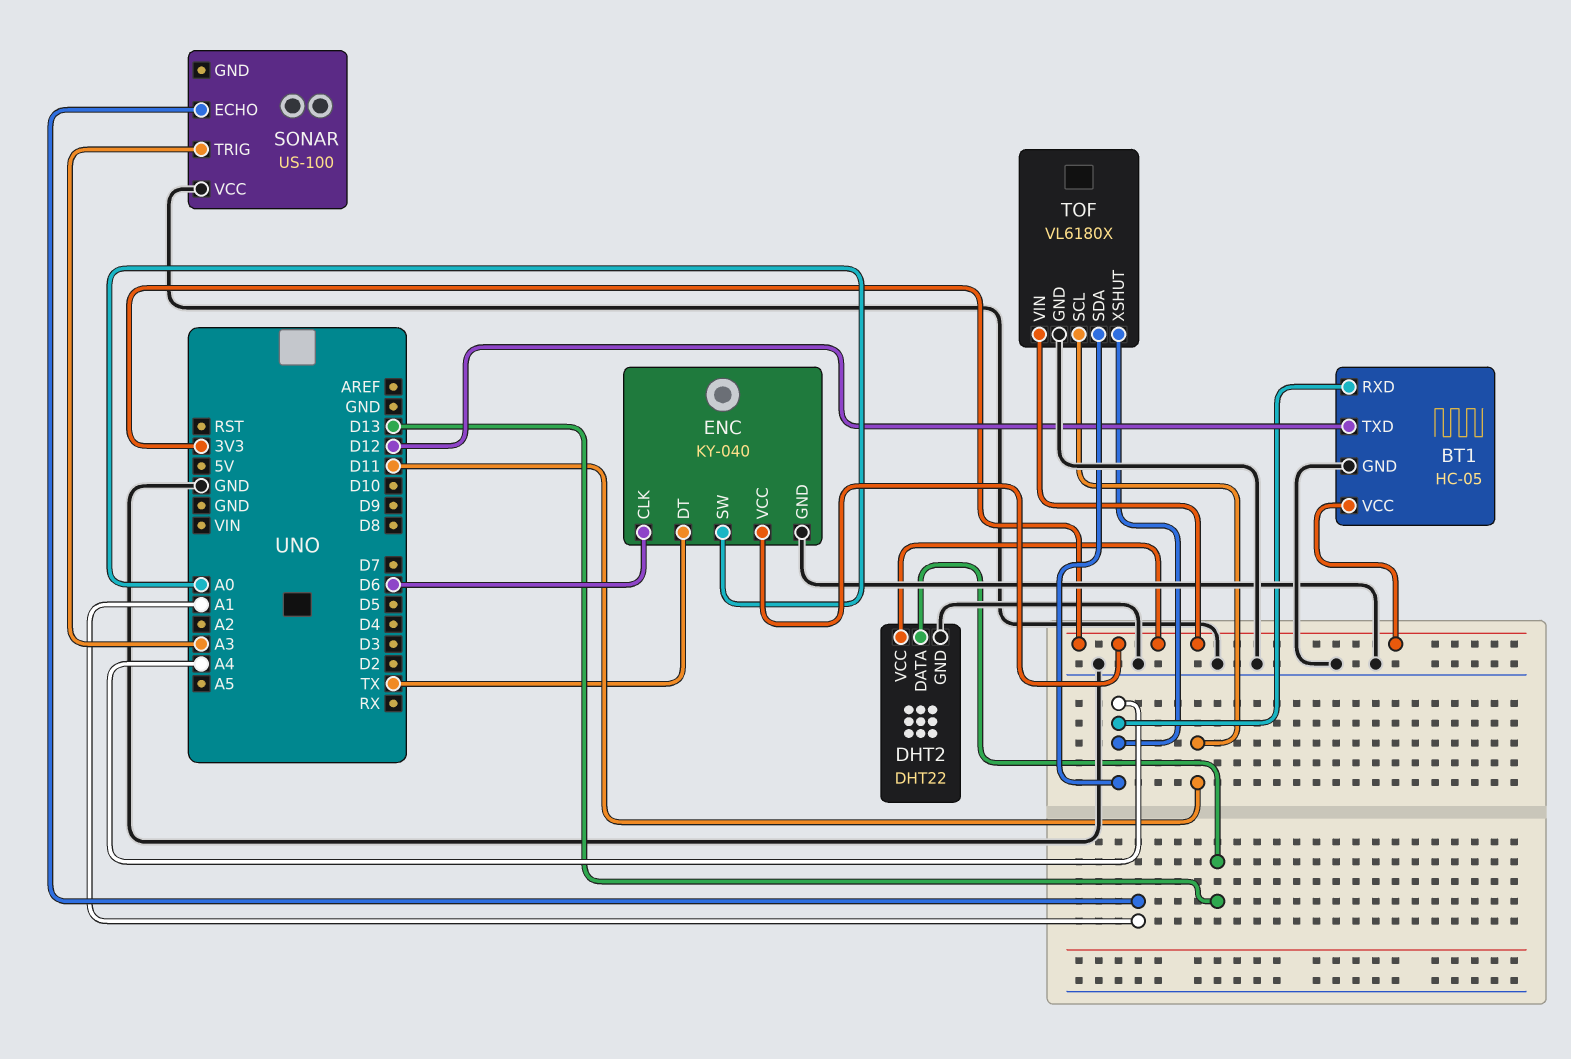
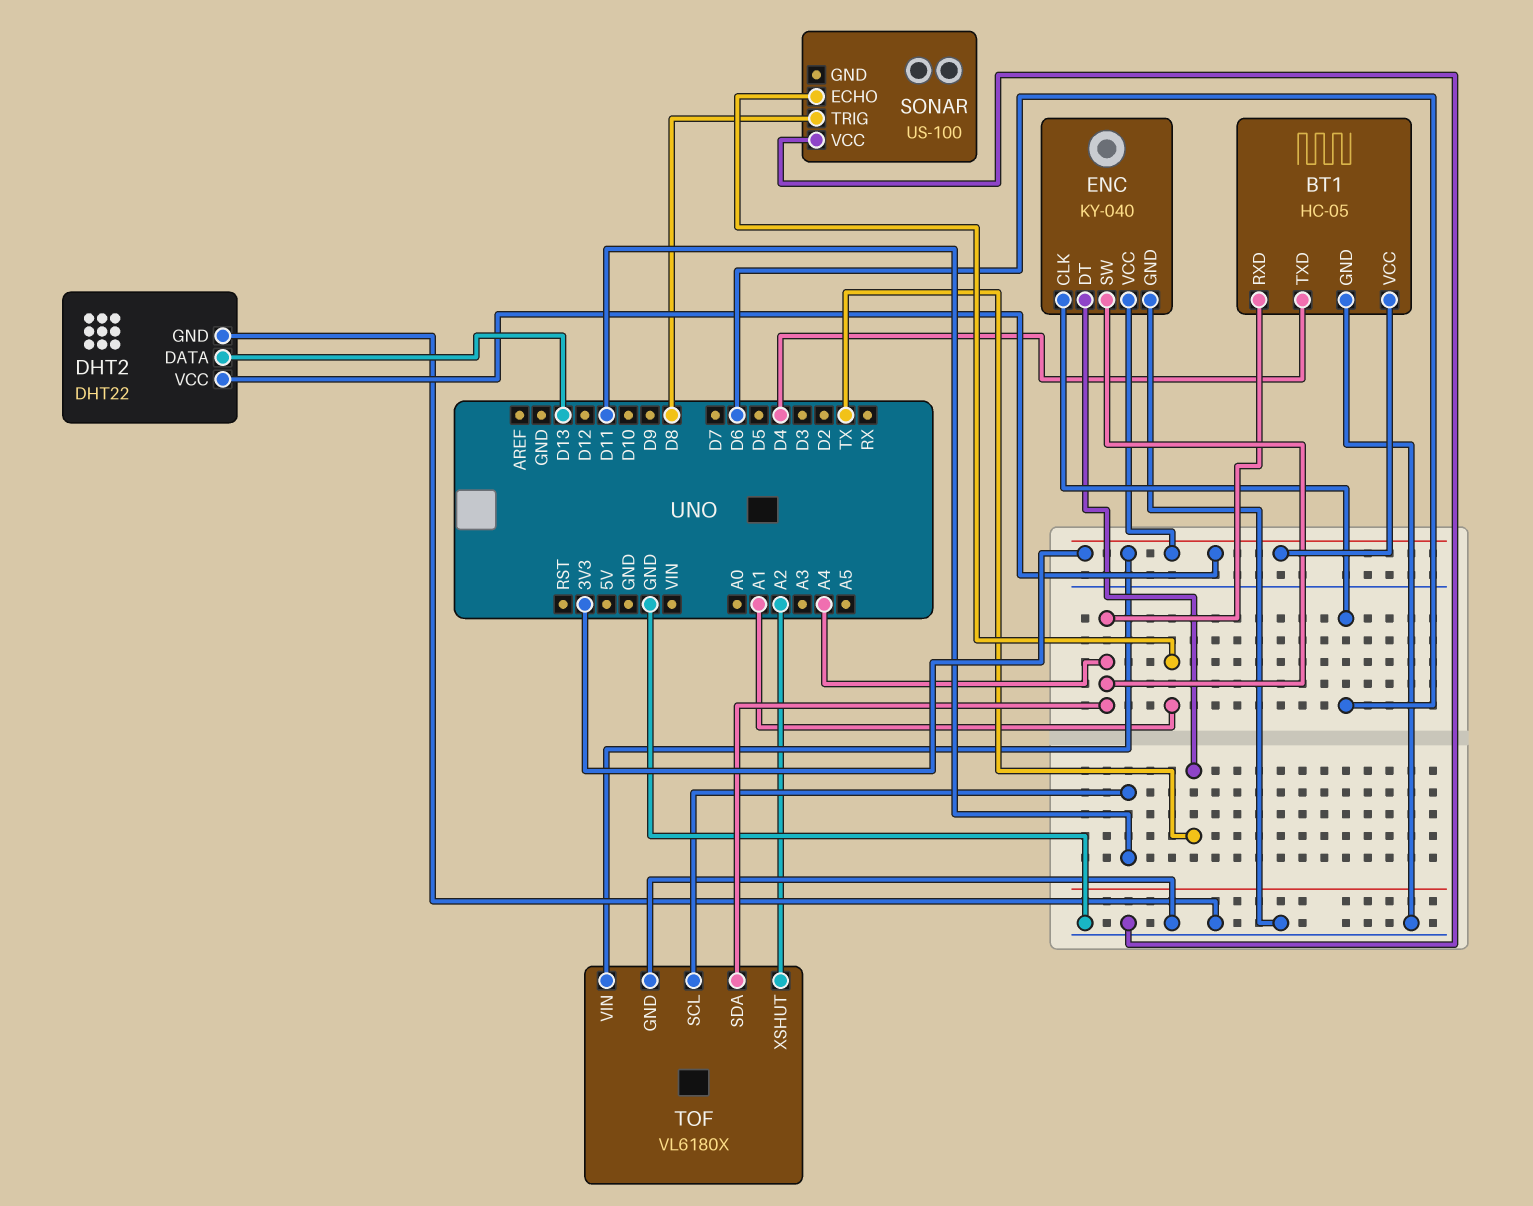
BT1 pin TXD: D12 -> D4
ENC pin SW: A0 -> A4
SONAR pin TRIG: A3 -> D8
TOF pin XSHUT: A4 -> A2

